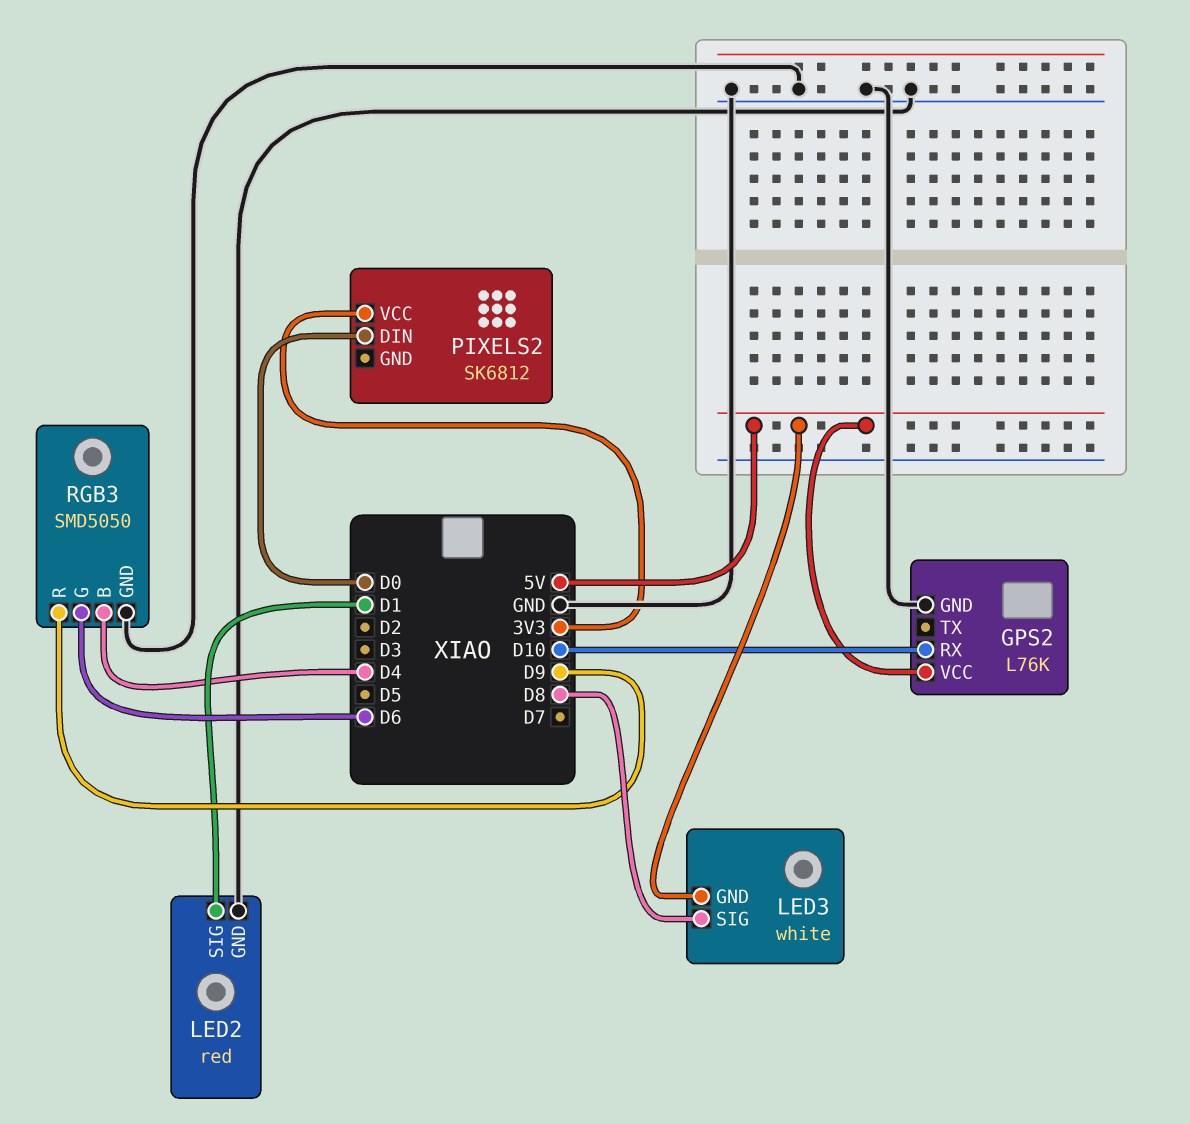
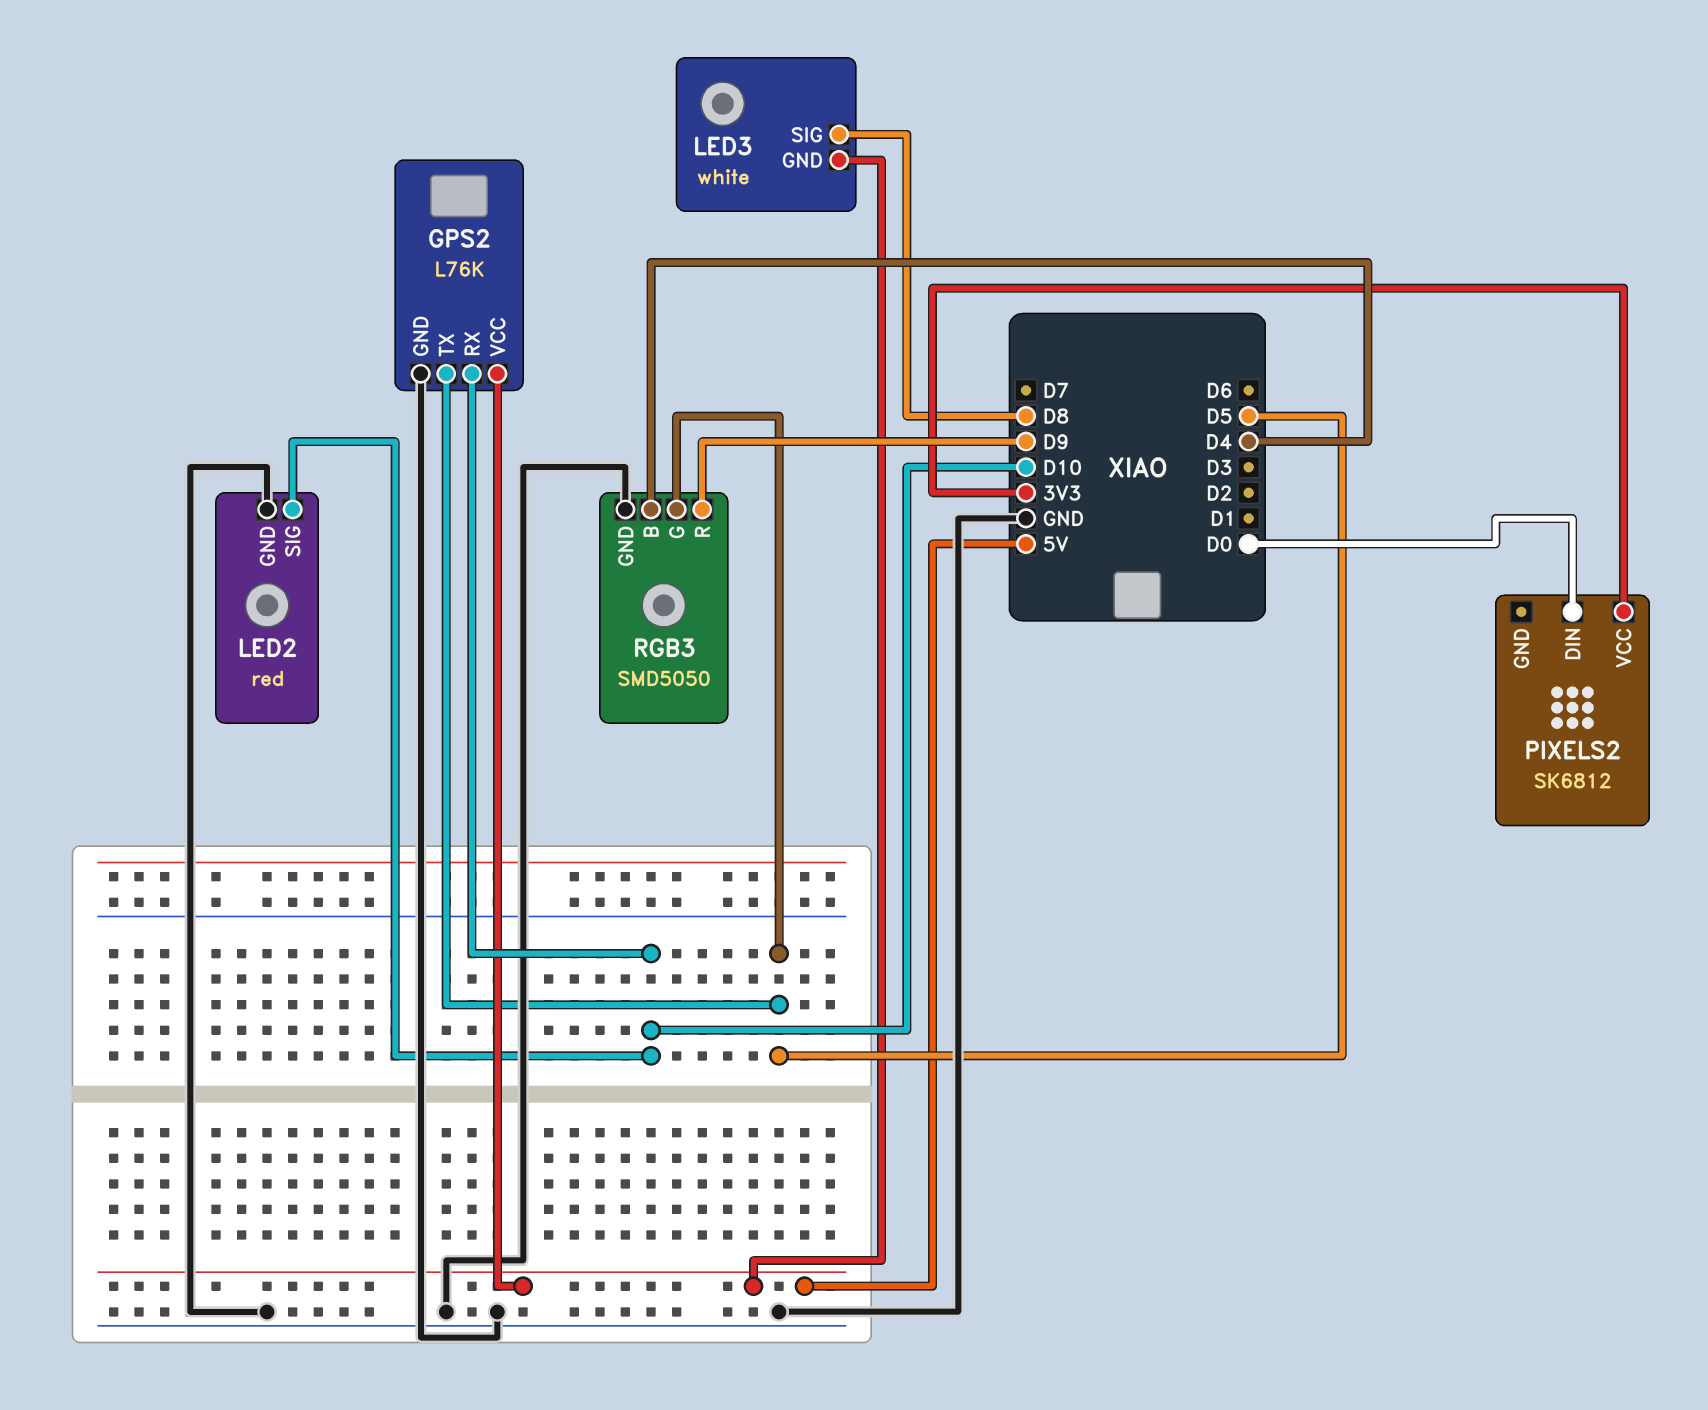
GPS2 pin TX: none -> D5
LED2 pin SIG: D1 -> D10
RGB3 pin G: D6 -> D5

